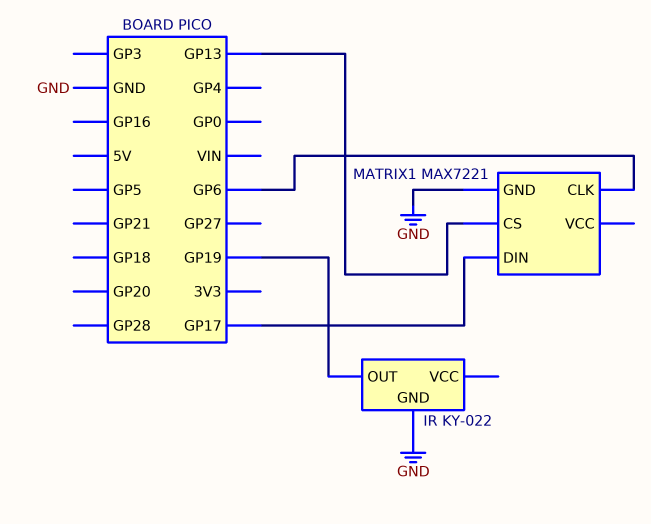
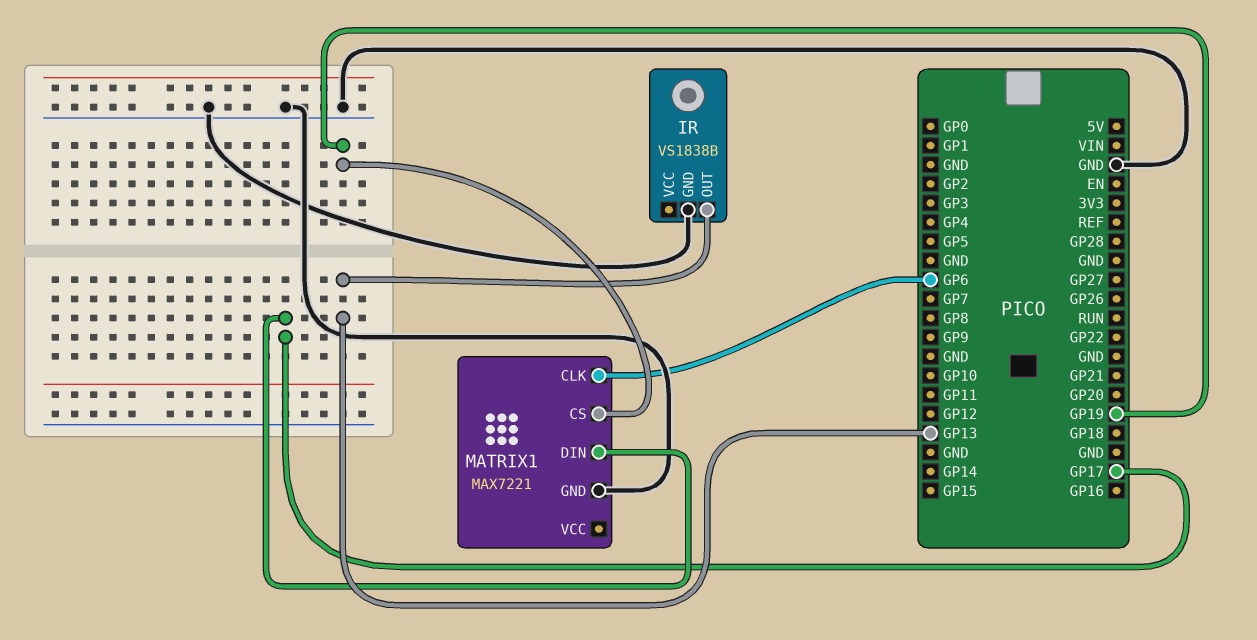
IR: KY-022 -> VS1838B
IR pin OUT: GP19 -> GP13
MATRIX1 pin CS: GP13 -> GP19

